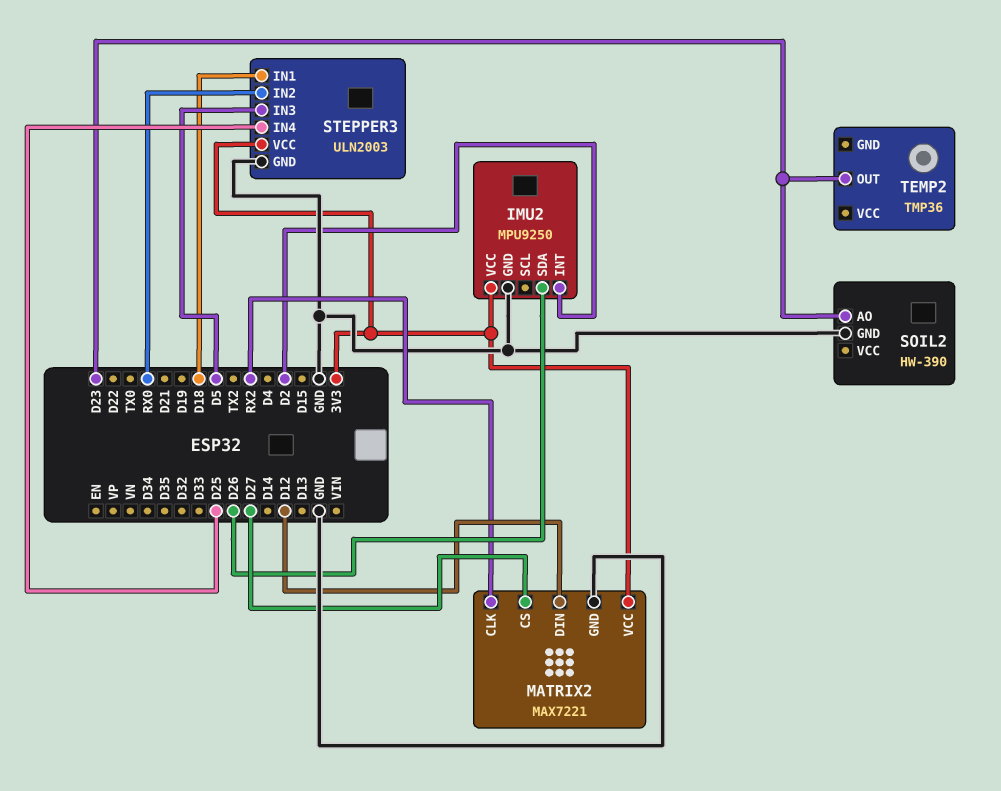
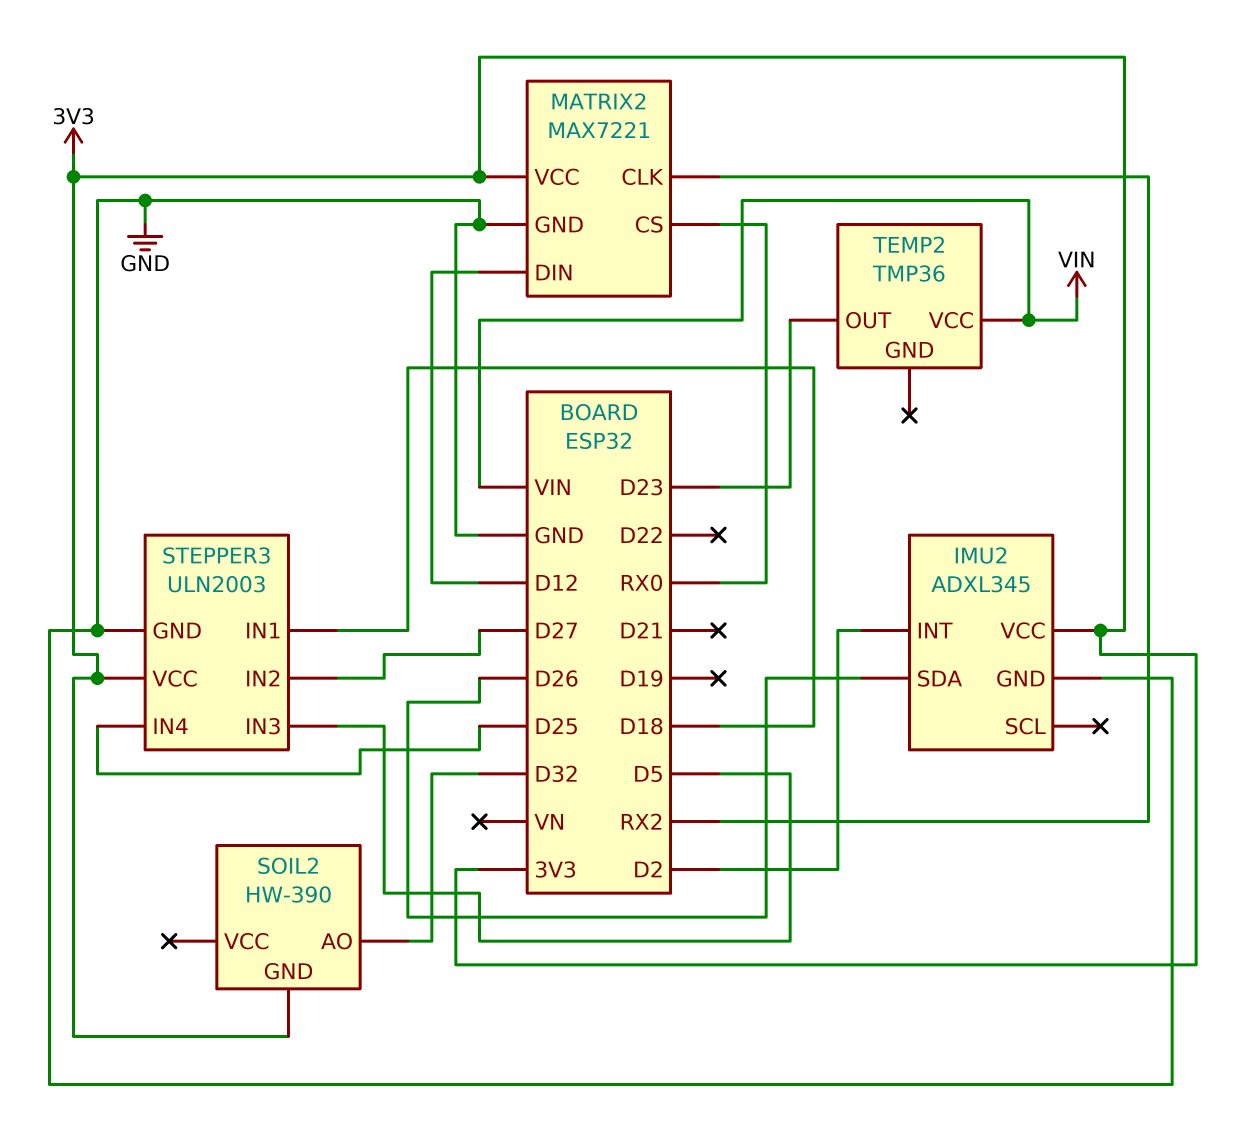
IMU2: MPU9250 -> ADXL345
MATRIX2 pin CS: D27 -> RX0
SOIL2 pin AO: D23 -> D32
SOIL2 pin GND: GND -> 3V3
STEPPER3 pin IN2: RX0 -> D27
TEMP2 pin VCC: none -> VIN

